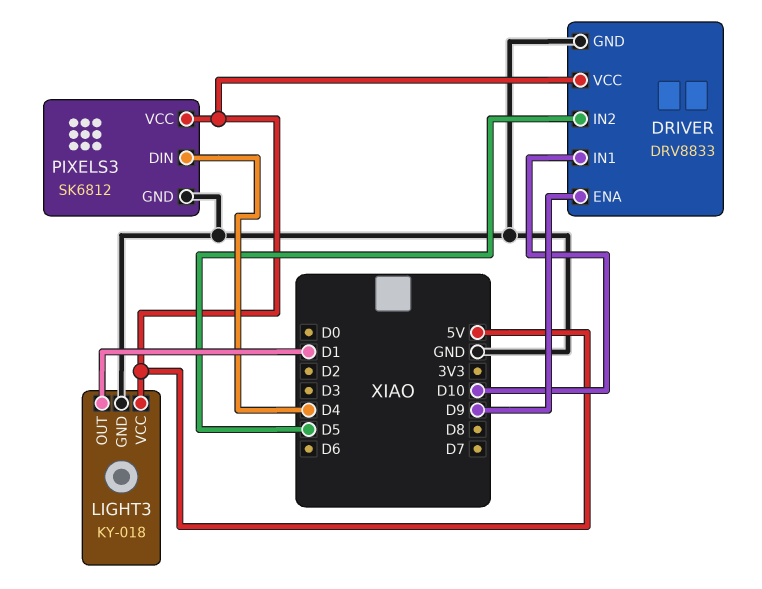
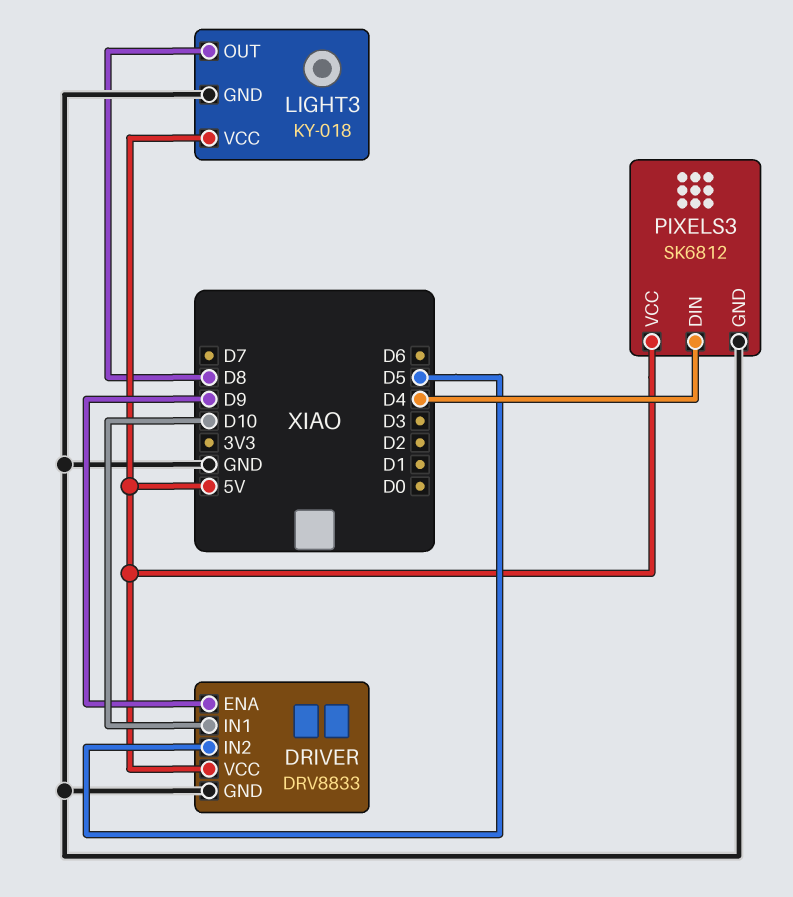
LIGHT3 pin OUT: D1 -> D8

